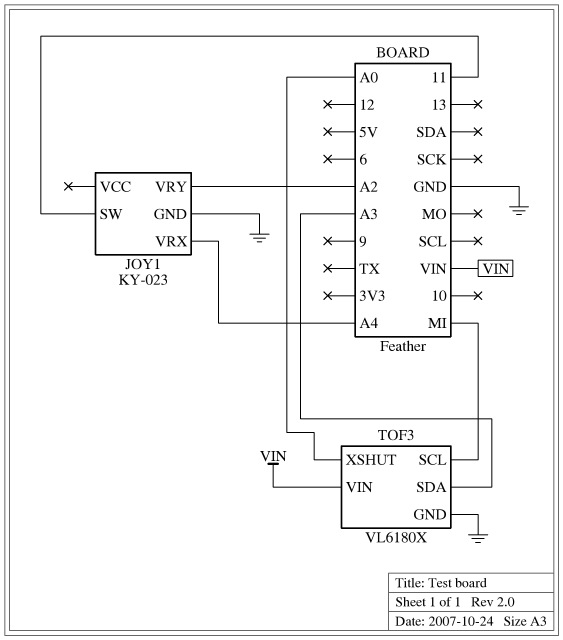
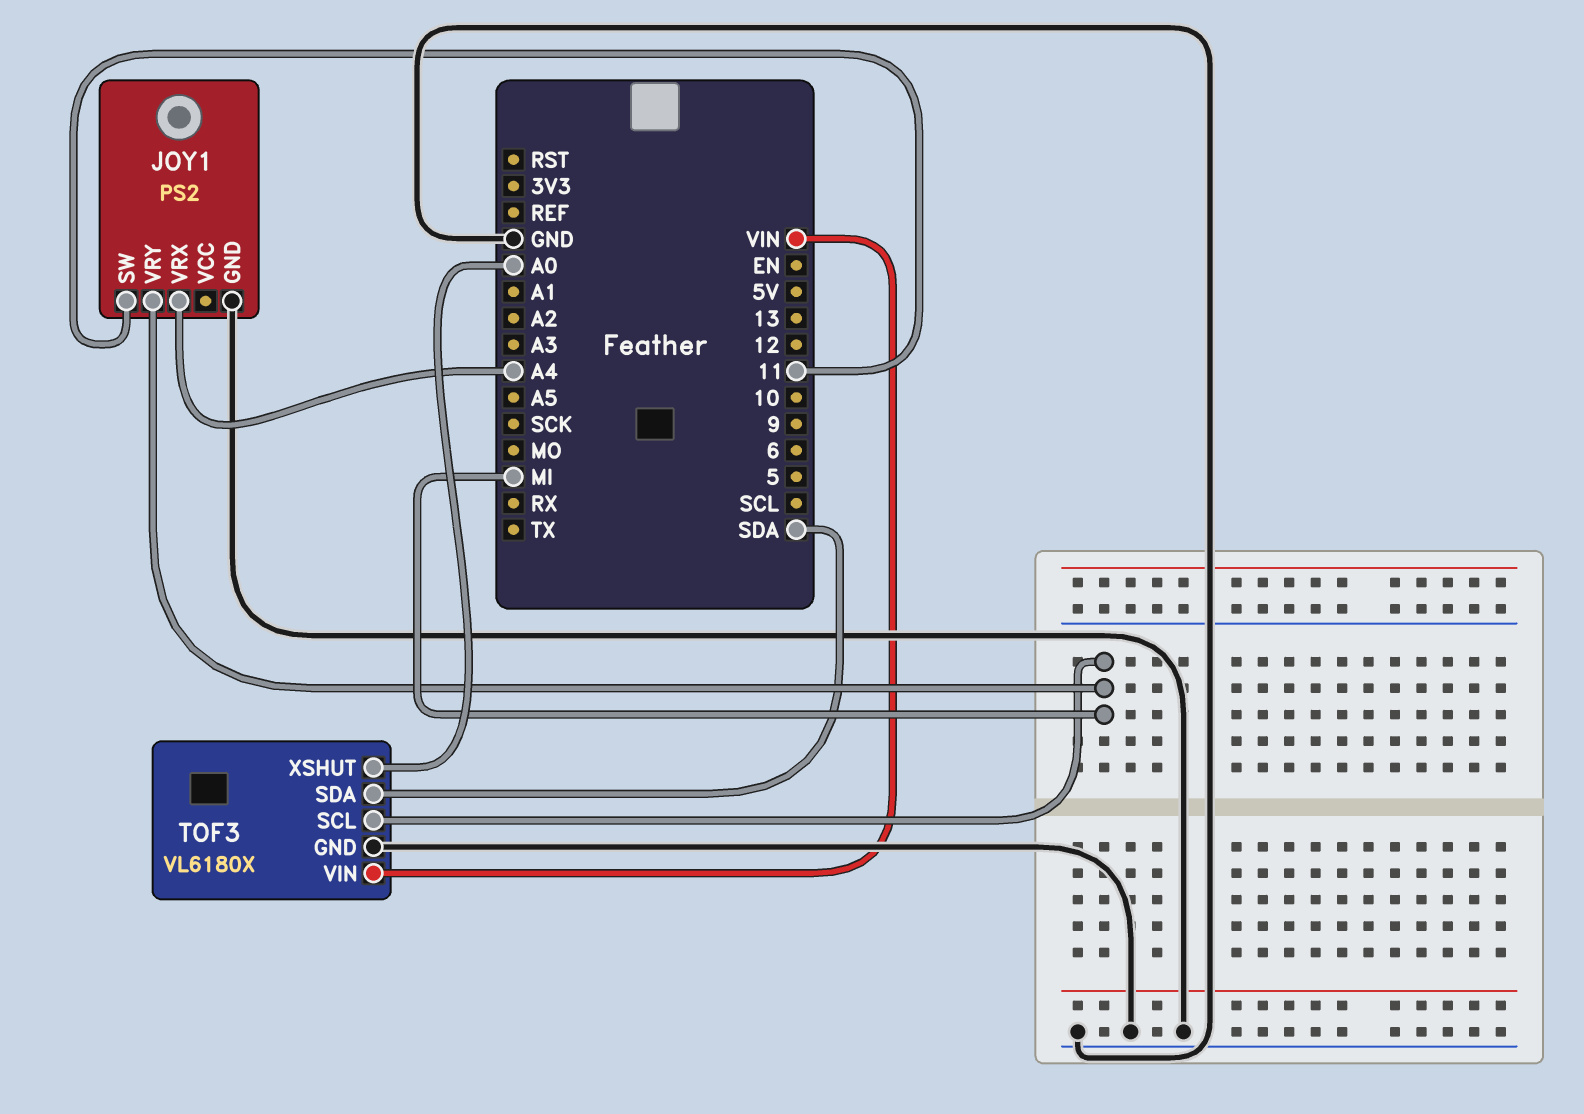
JOY1: KY-023 -> PS2
JOY1 pin VRY: A2 -> MI
TOF3 pin SDA: A3 -> SDA

